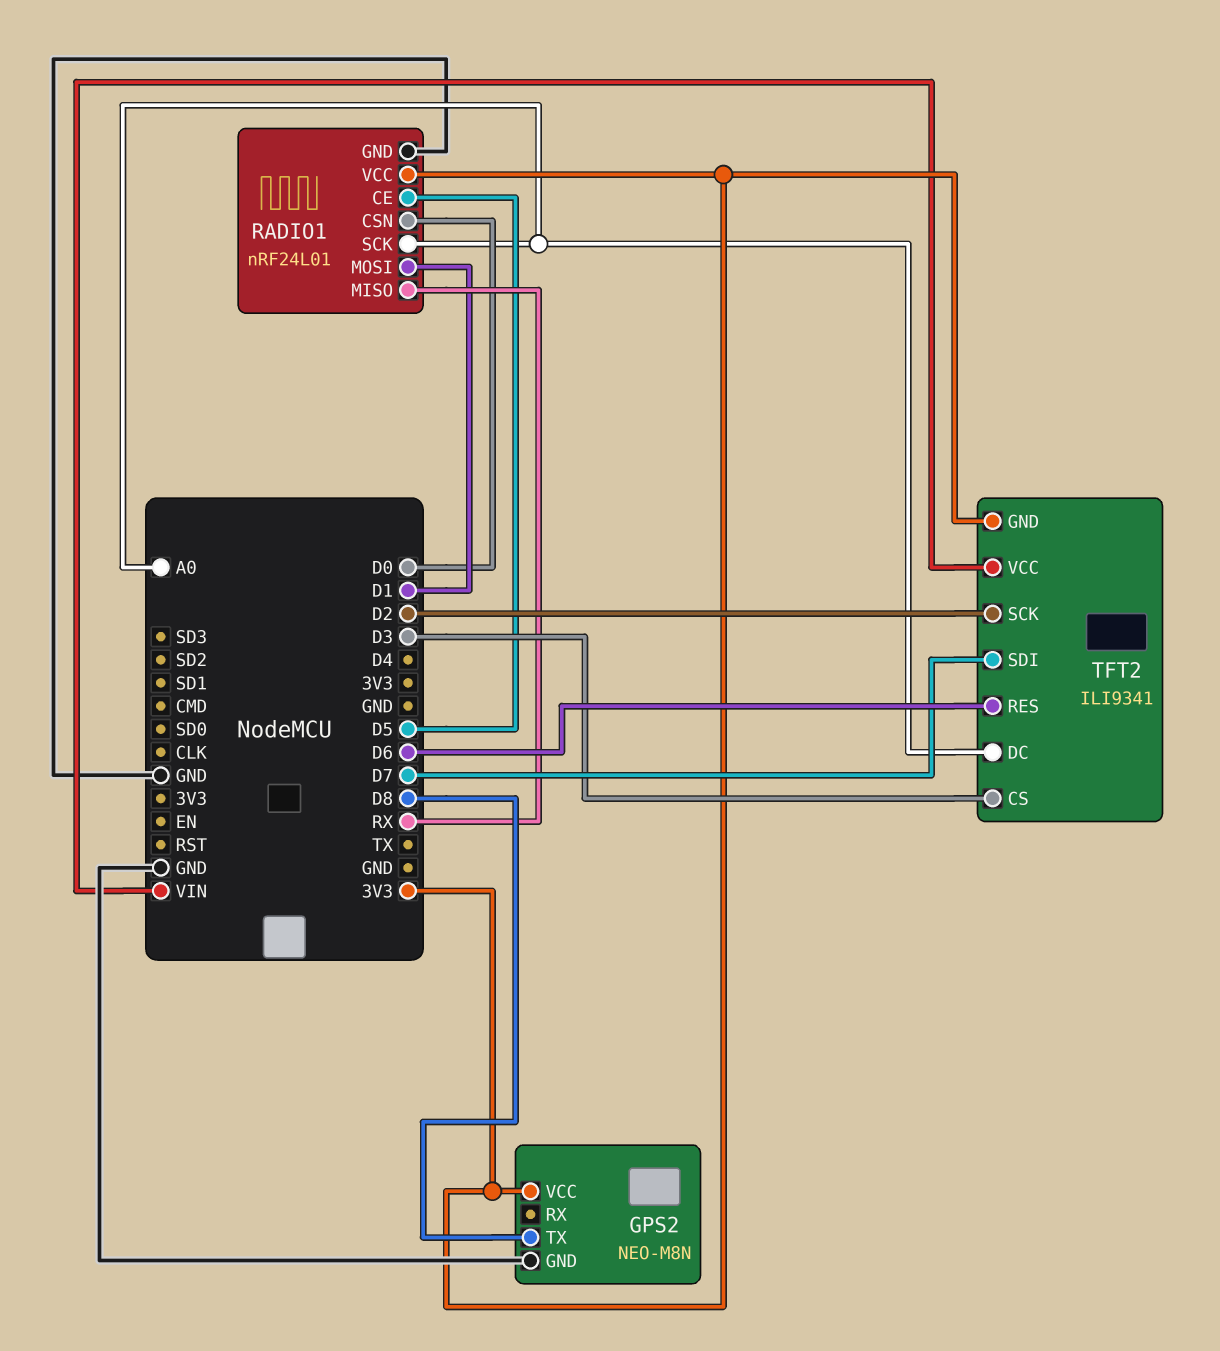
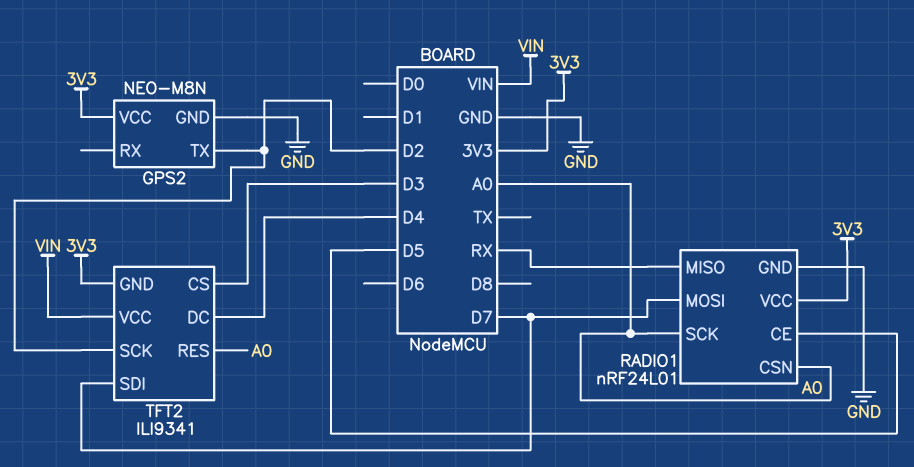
GPS2 pin TX: D8 -> D2
RADIO1 pin CSN: D0 -> A0
RADIO1 pin MOSI: D1 -> D7
TFT2 pin DC: A0 -> D4
TFT2 pin RES: D6 -> A0

